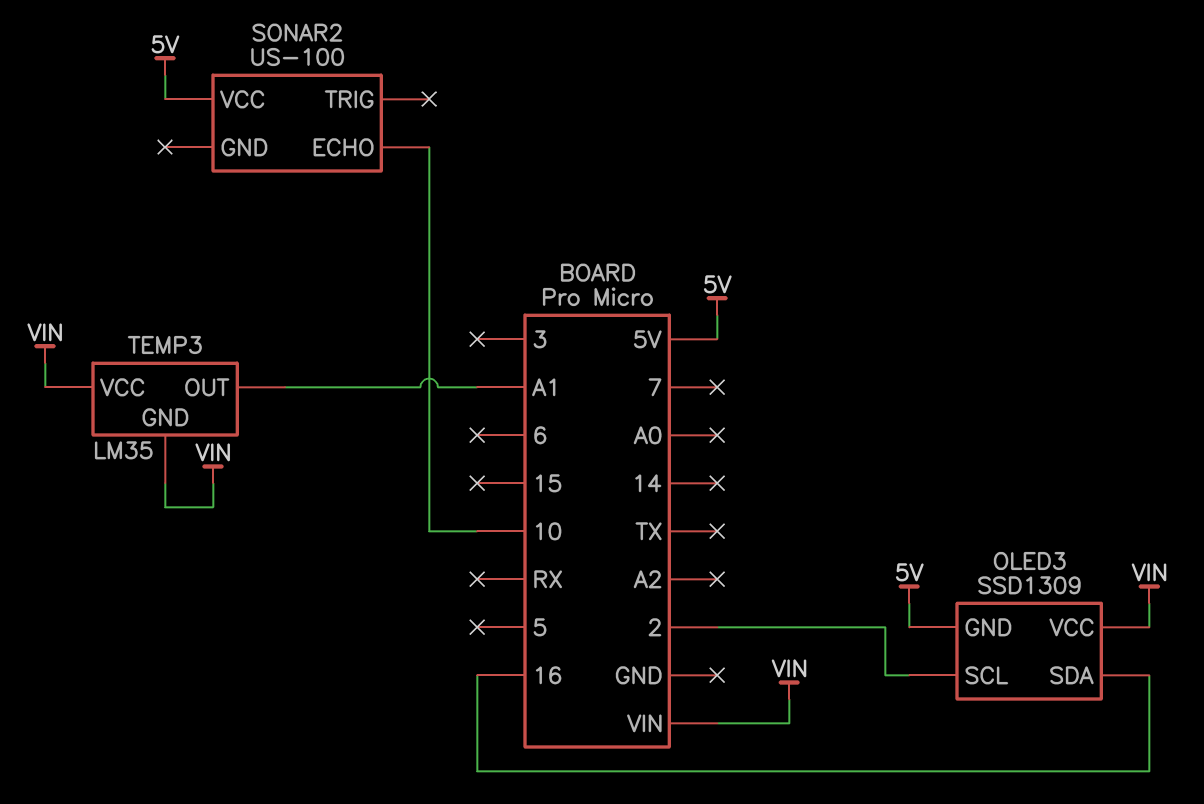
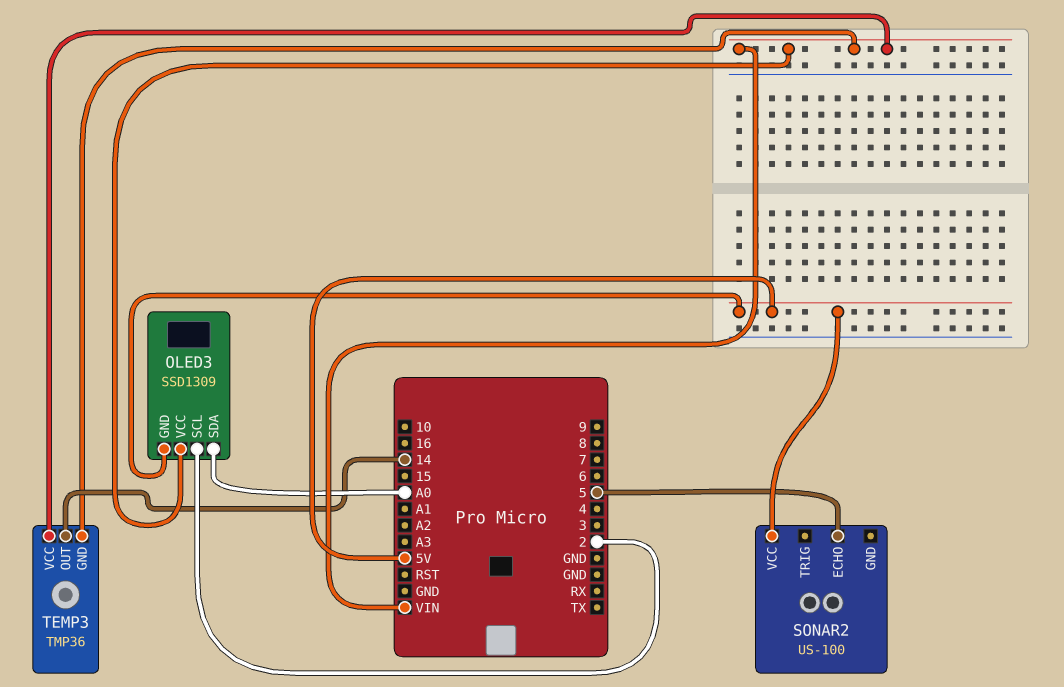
OLED3 pin SDA: 16 -> A0
SONAR2 pin ECHO: 10 -> 5
TEMP3: LM35 -> TMP36
TEMP3 pin OUT: A1 -> 14

